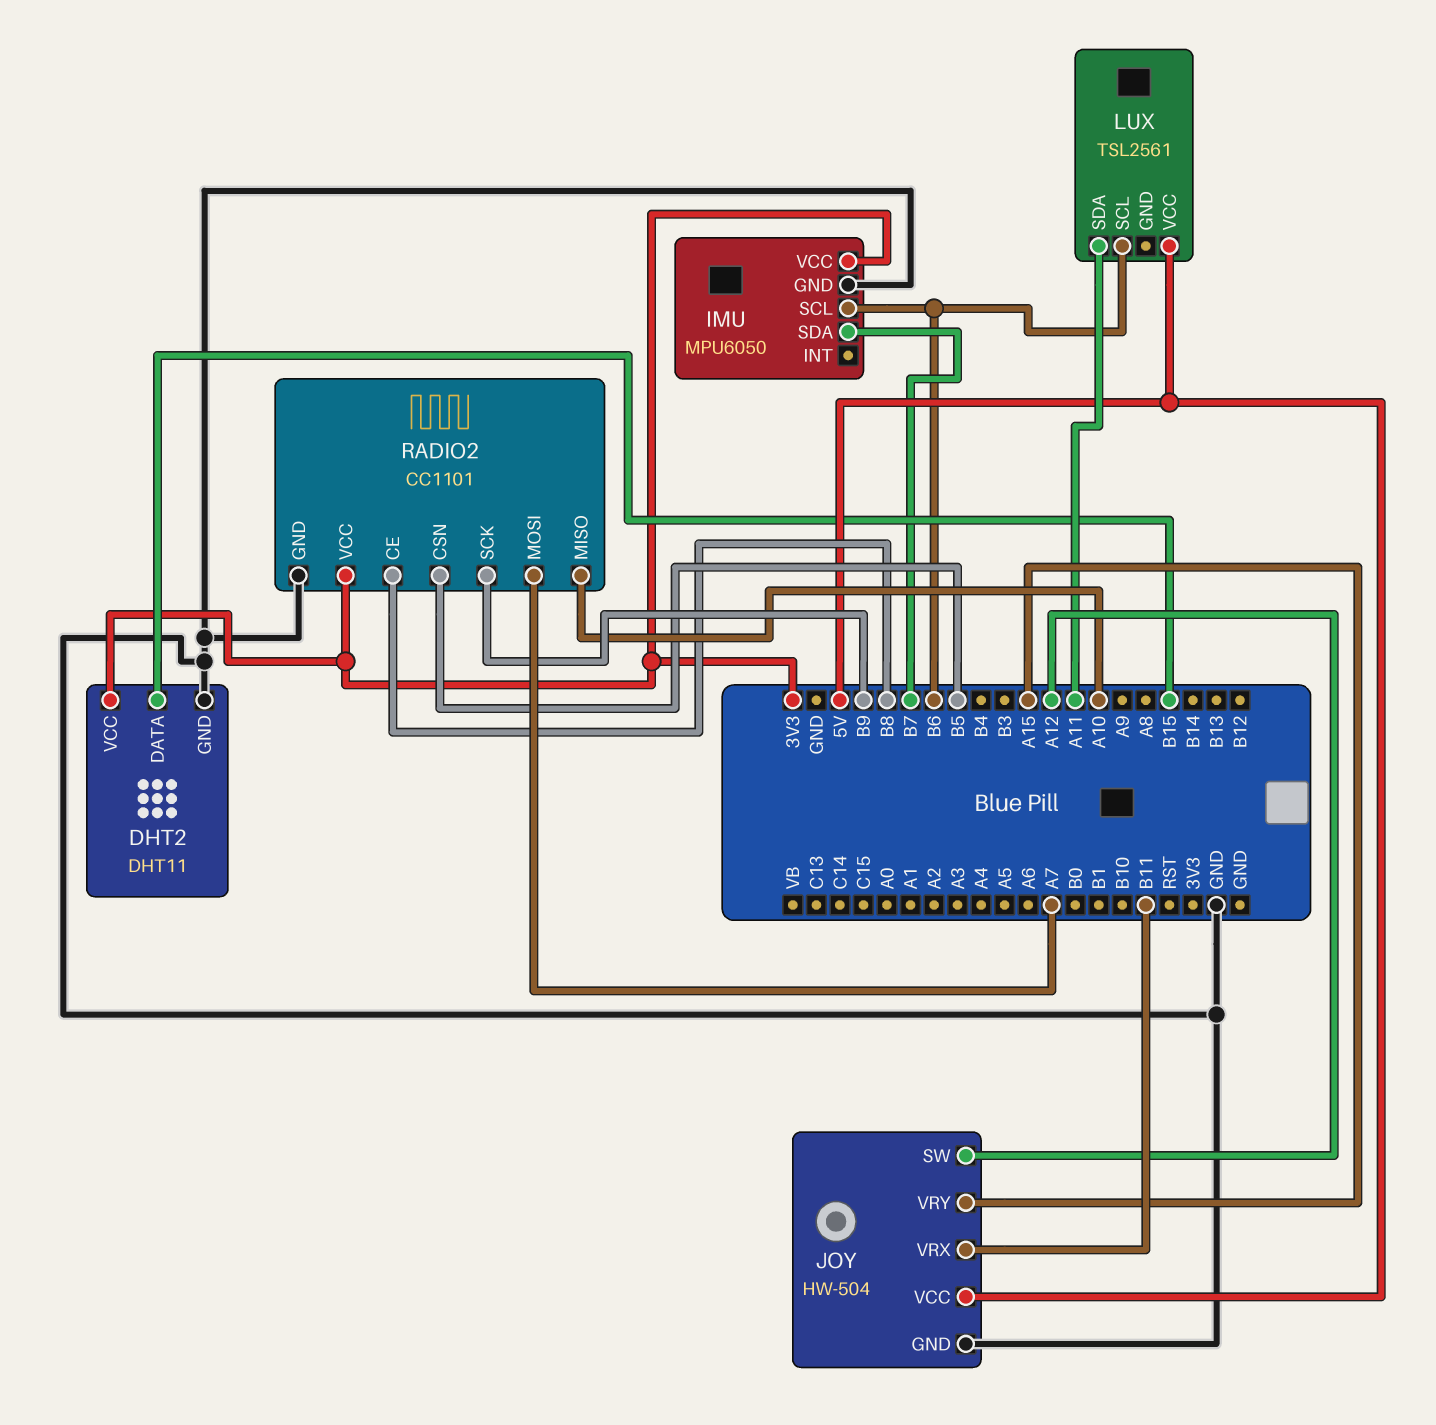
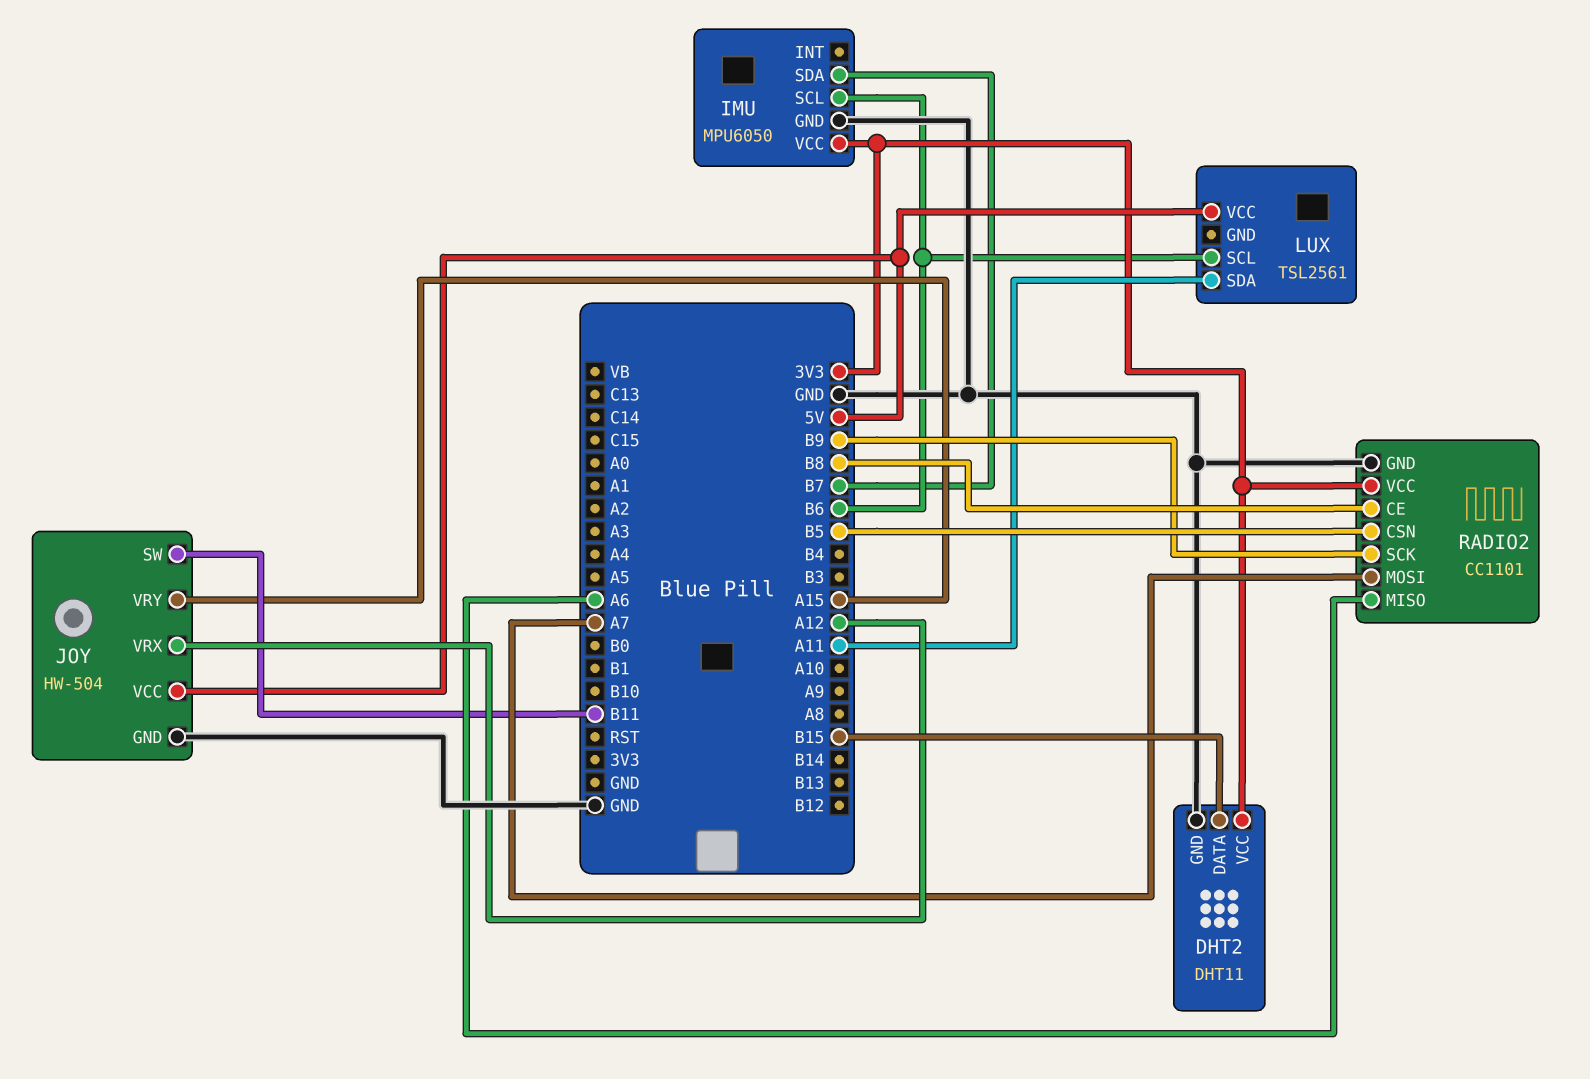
JOY pin SW: A12 -> B11
JOY pin VRX: B11 -> A12
RADIO2 pin MISO: A10 -> A6

